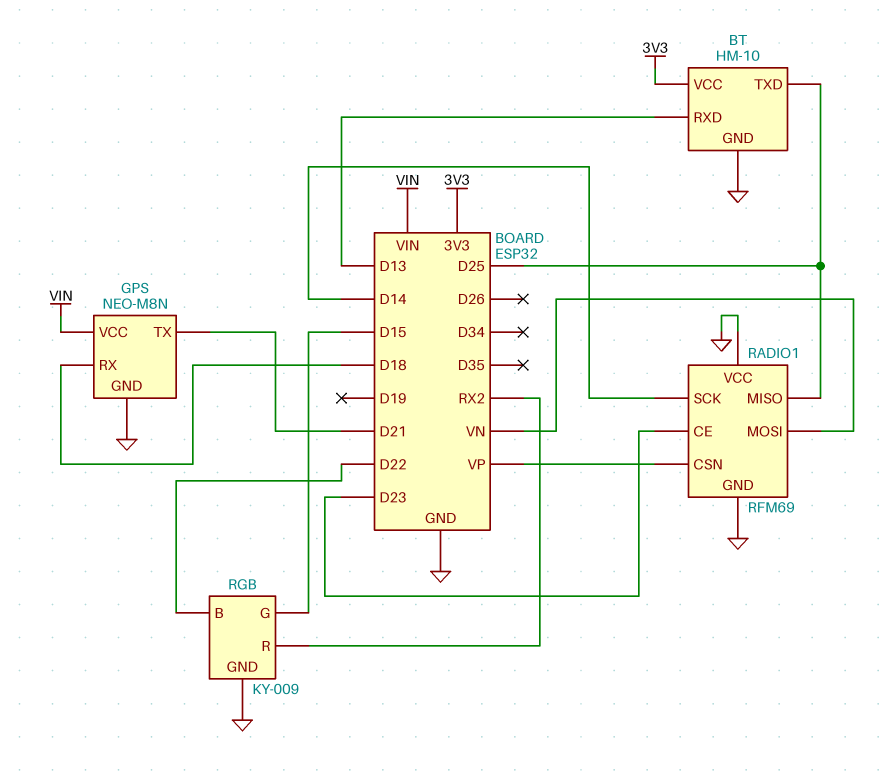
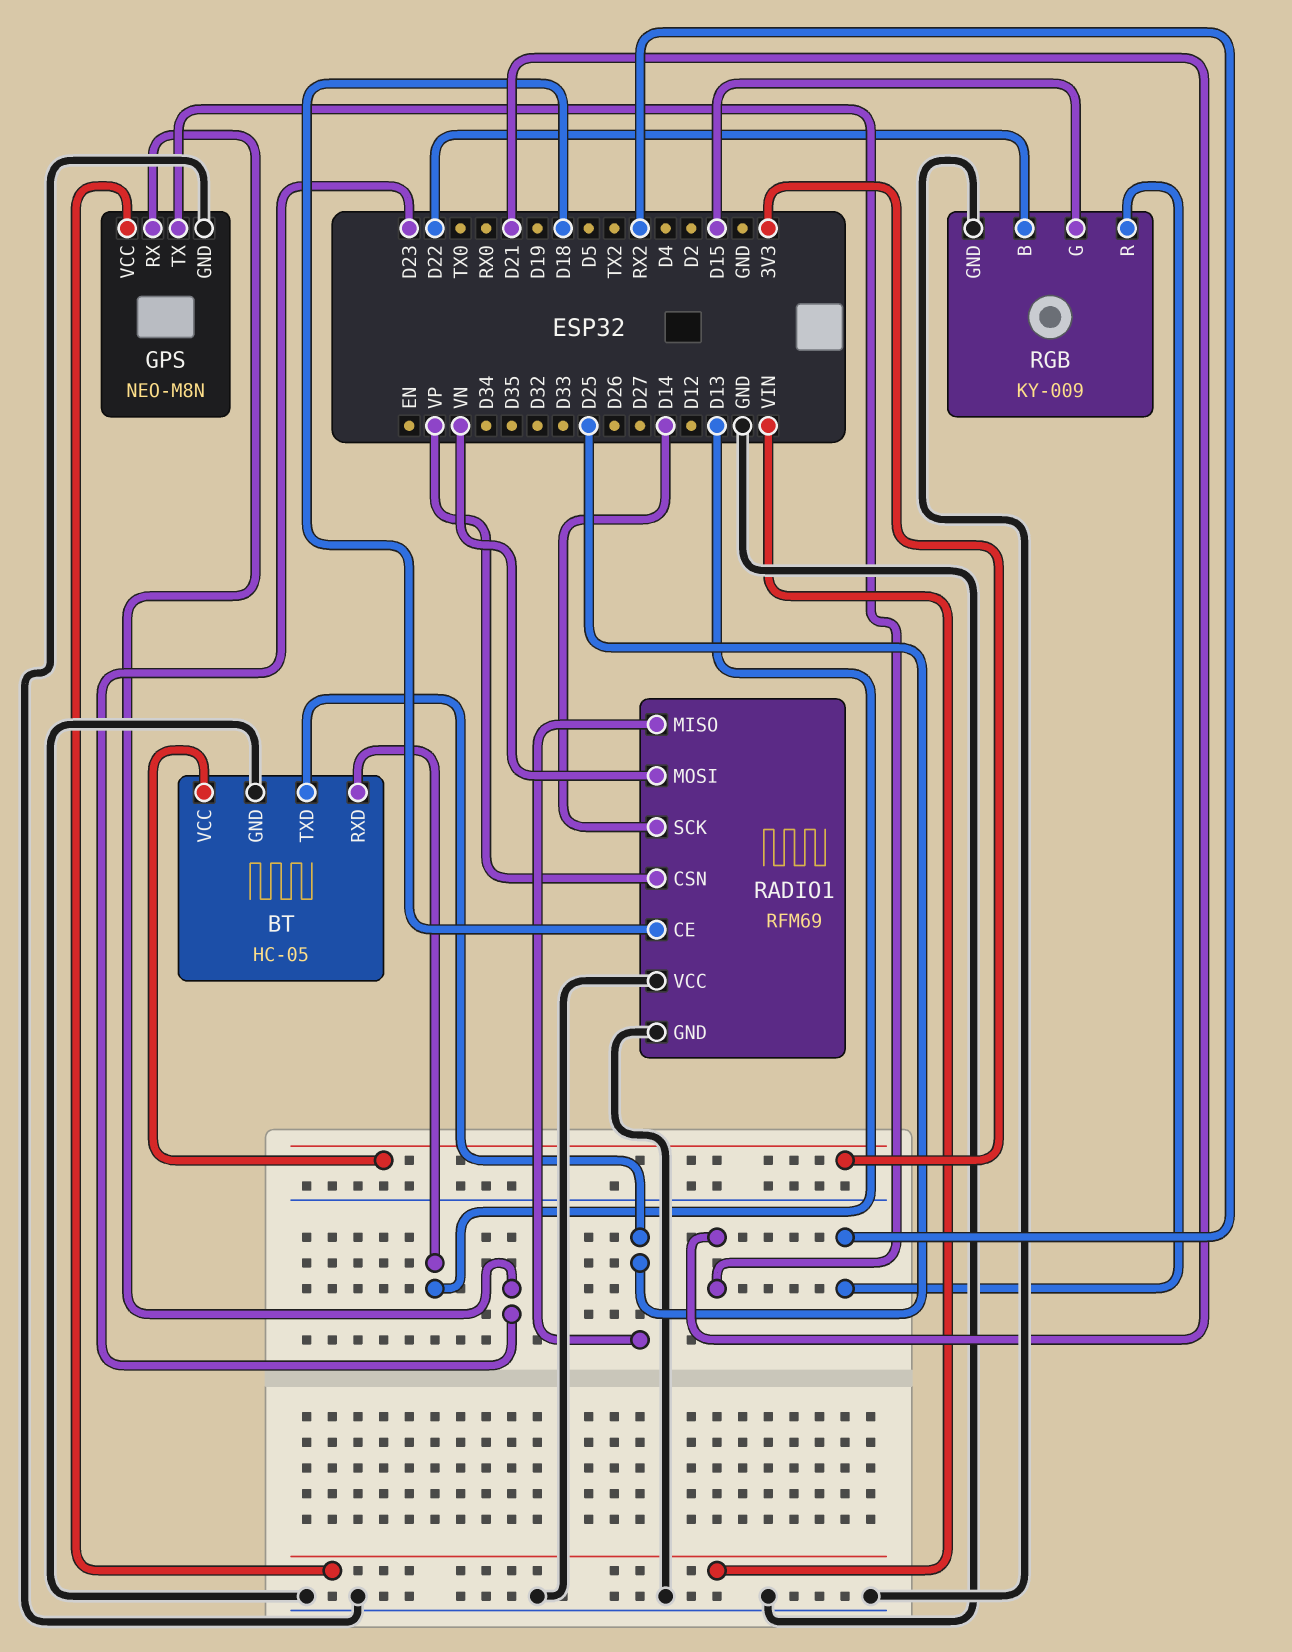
BT: HM-10 -> HC-05
GPS pin RX: D18 -> D23
RADIO1 pin CE: D23 -> D18

